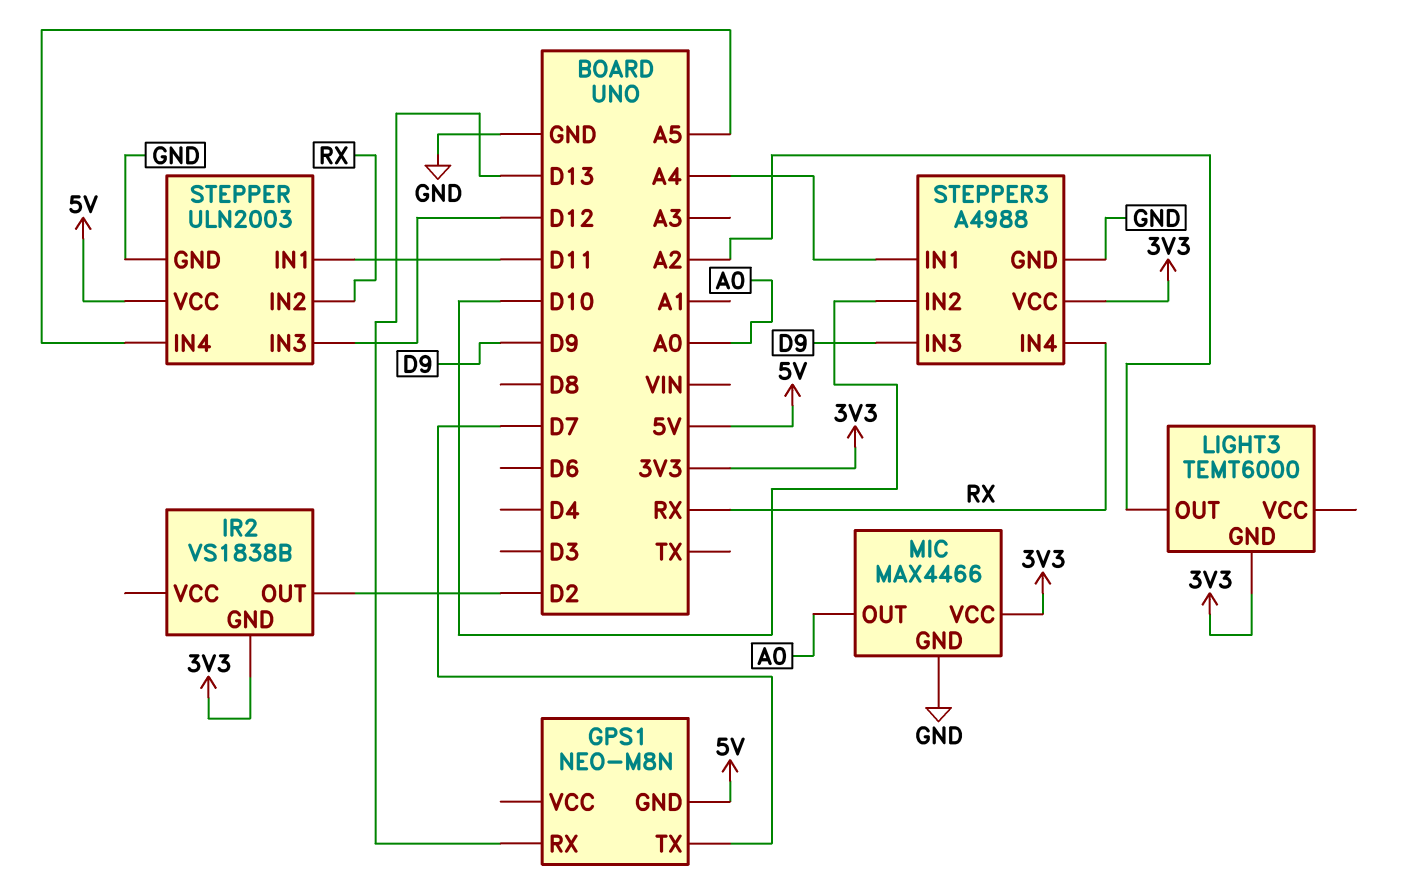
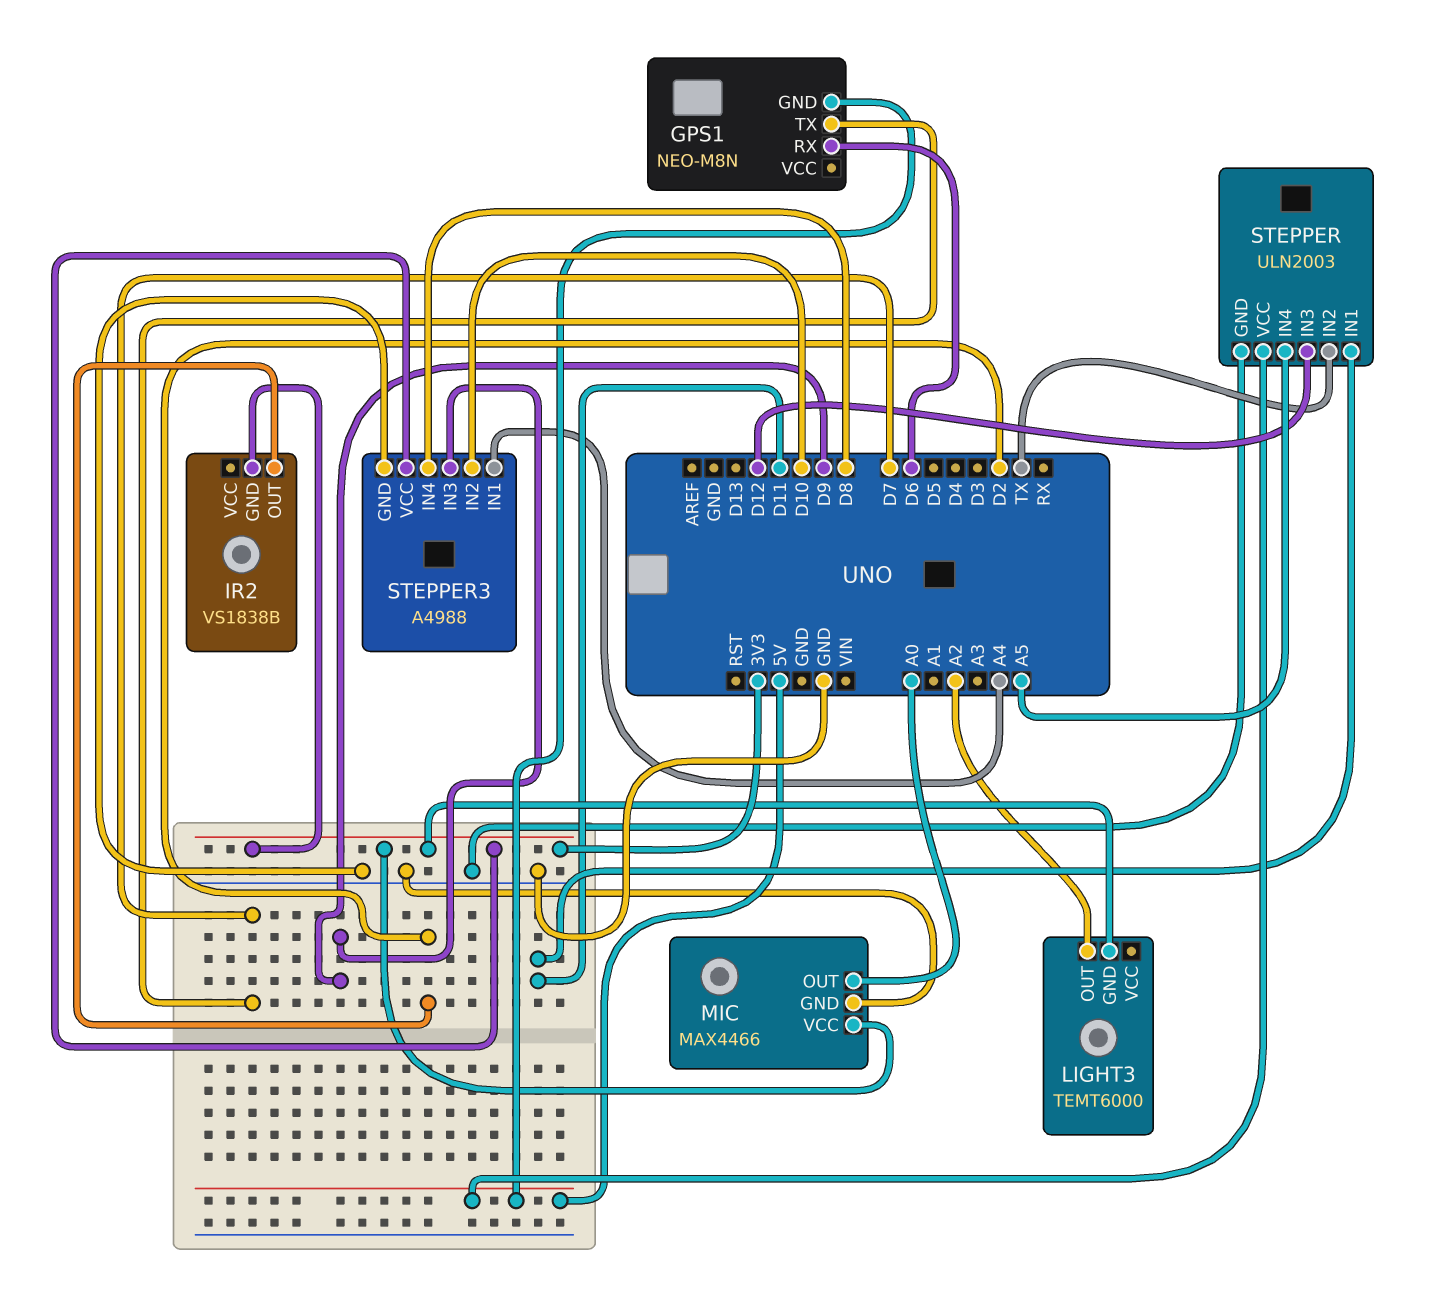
GPS1 pin RX: D13 -> D6
STEPPER pin IN2: RX -> TX
STEPPER3 pin IN4: RX -> D8

